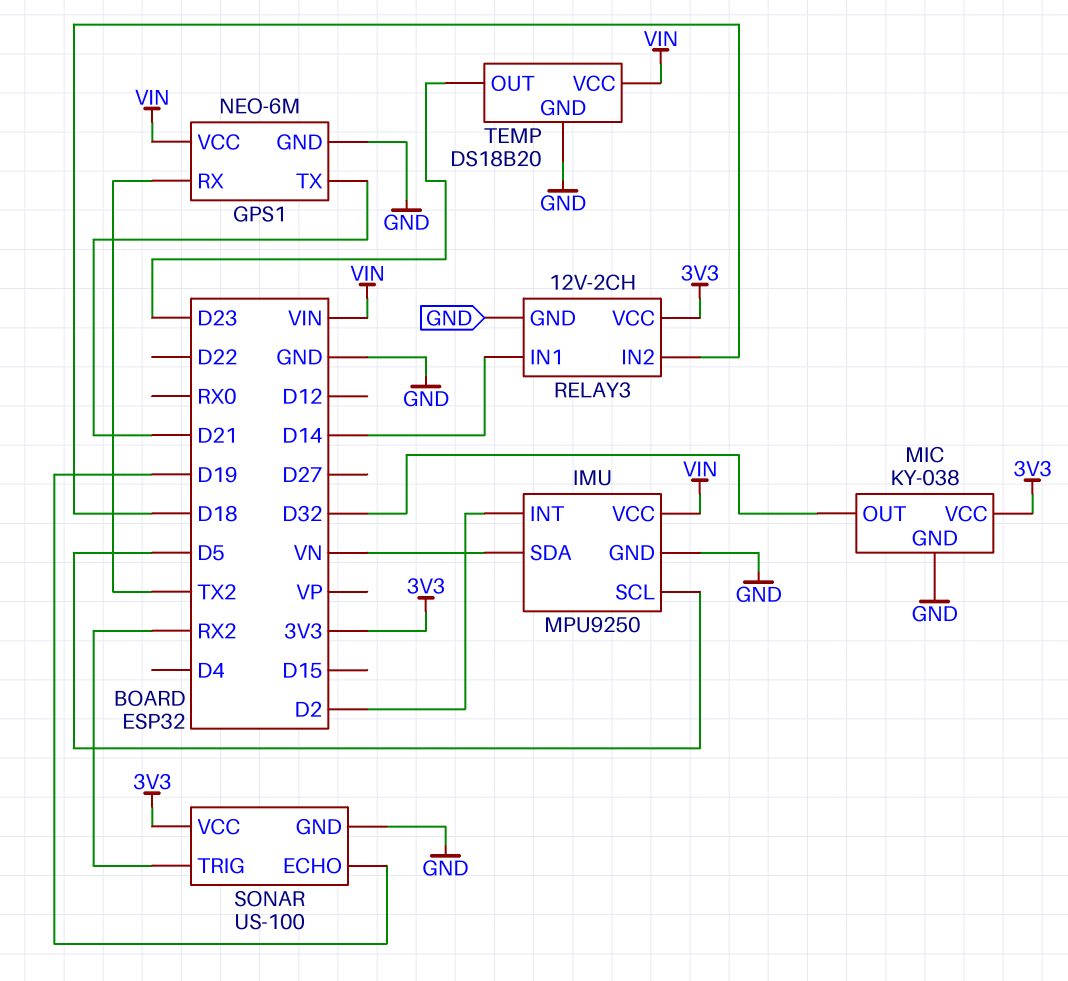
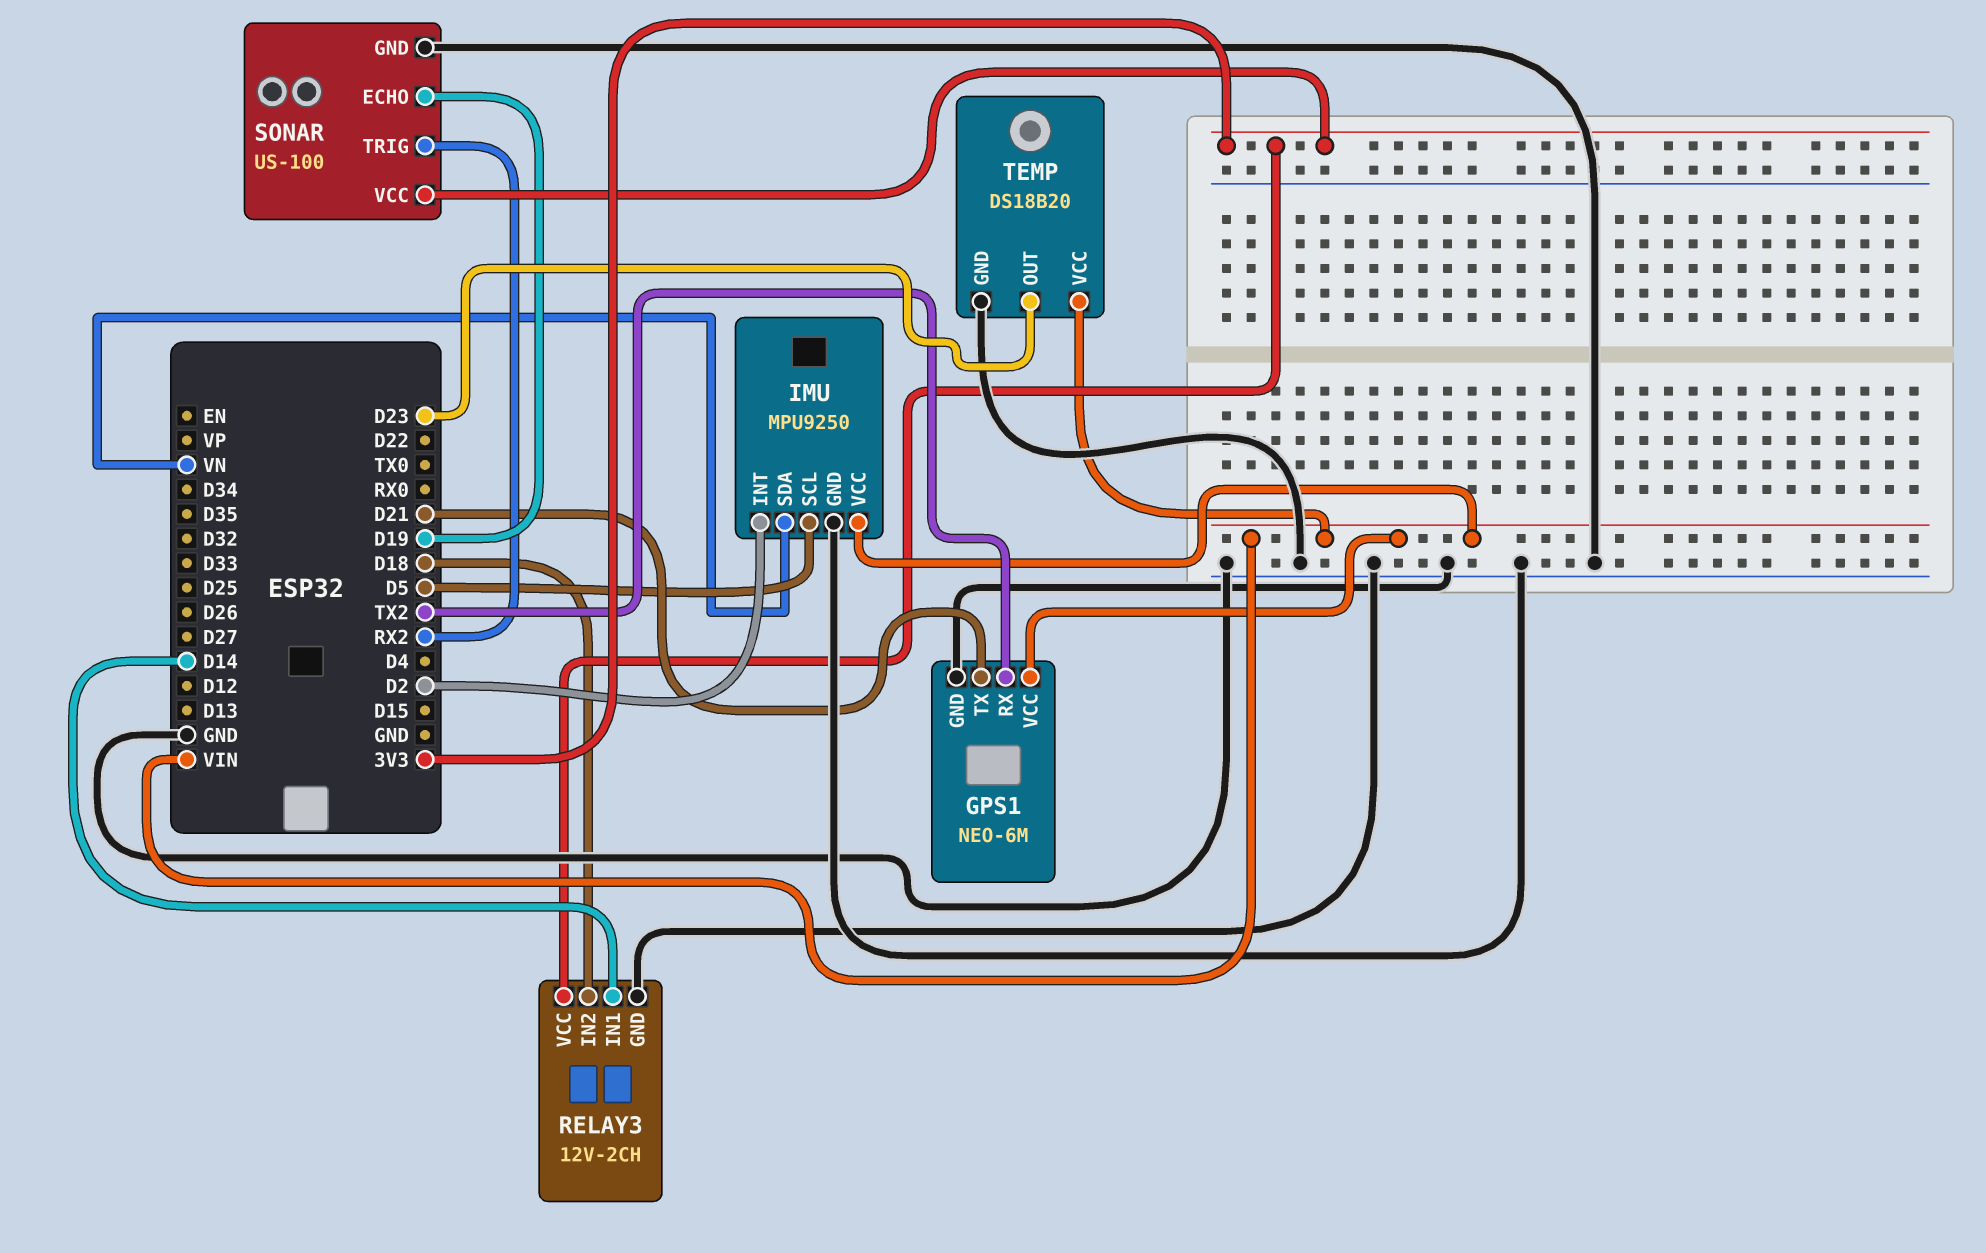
MIC: KY-038 -> none
MIC pin GND: GND -> none
MIC pin OUT: D32 -> none
MIC pin VCC: 3V3 -> none

